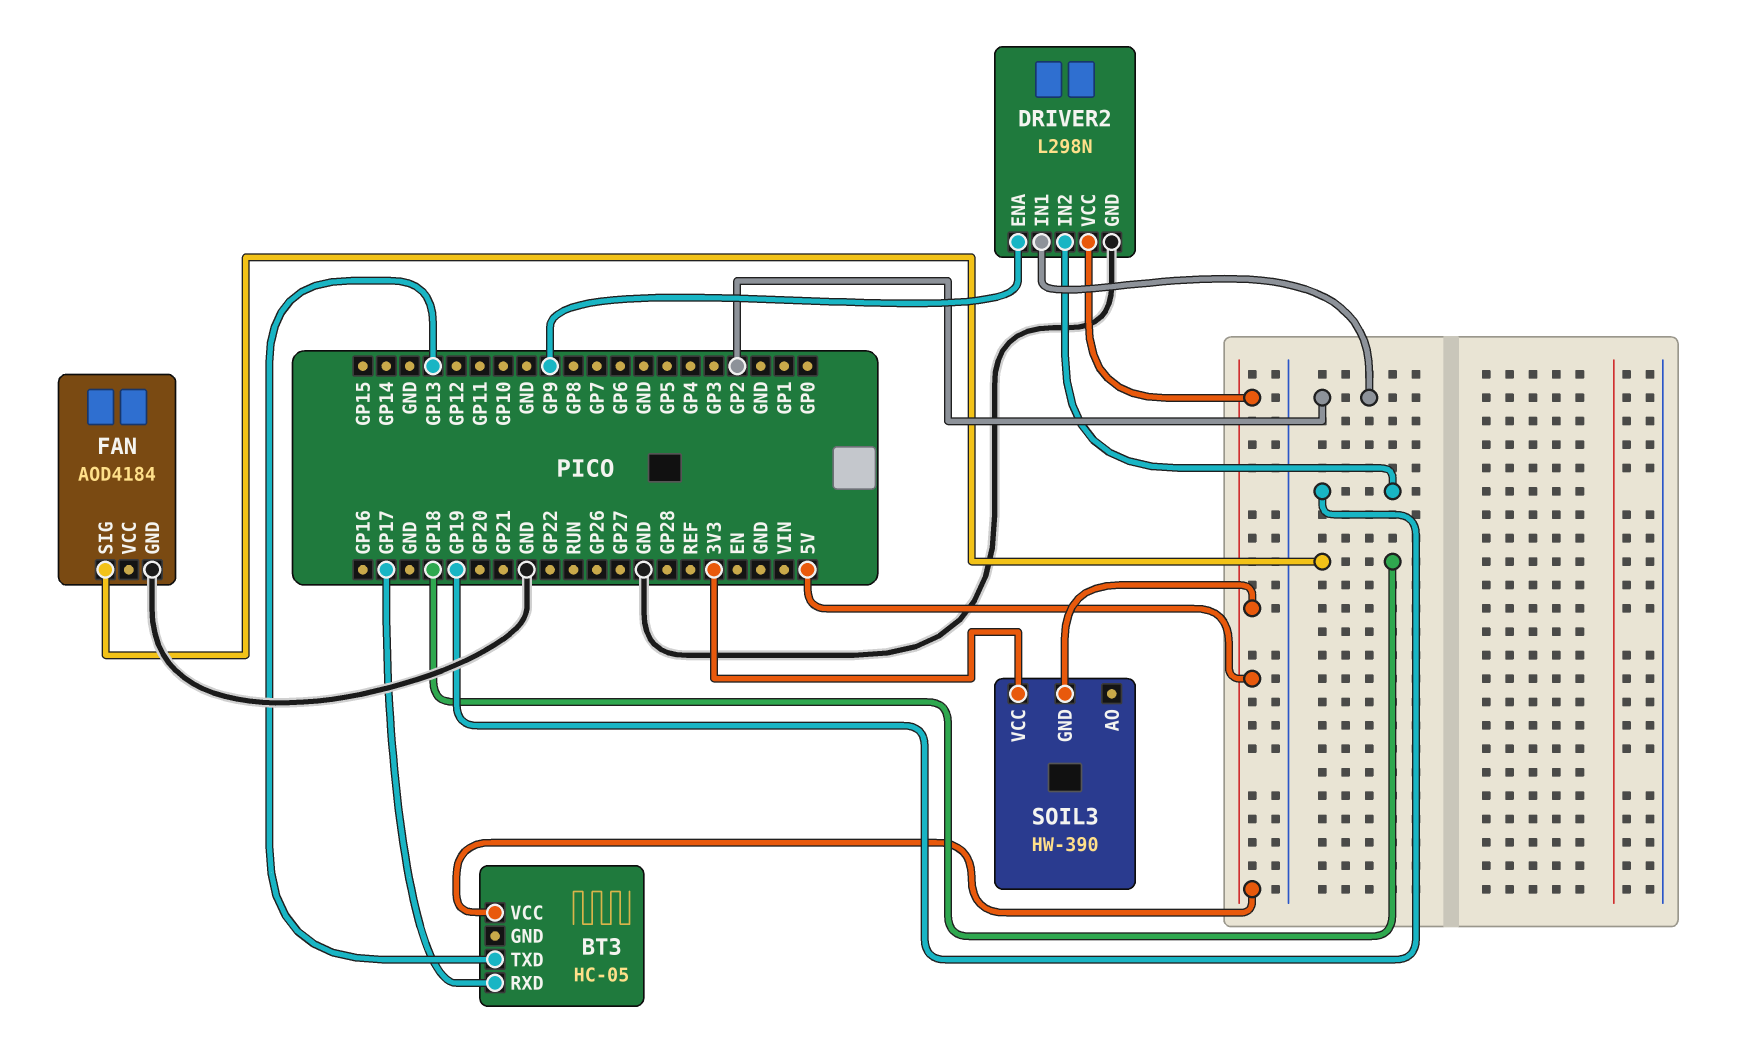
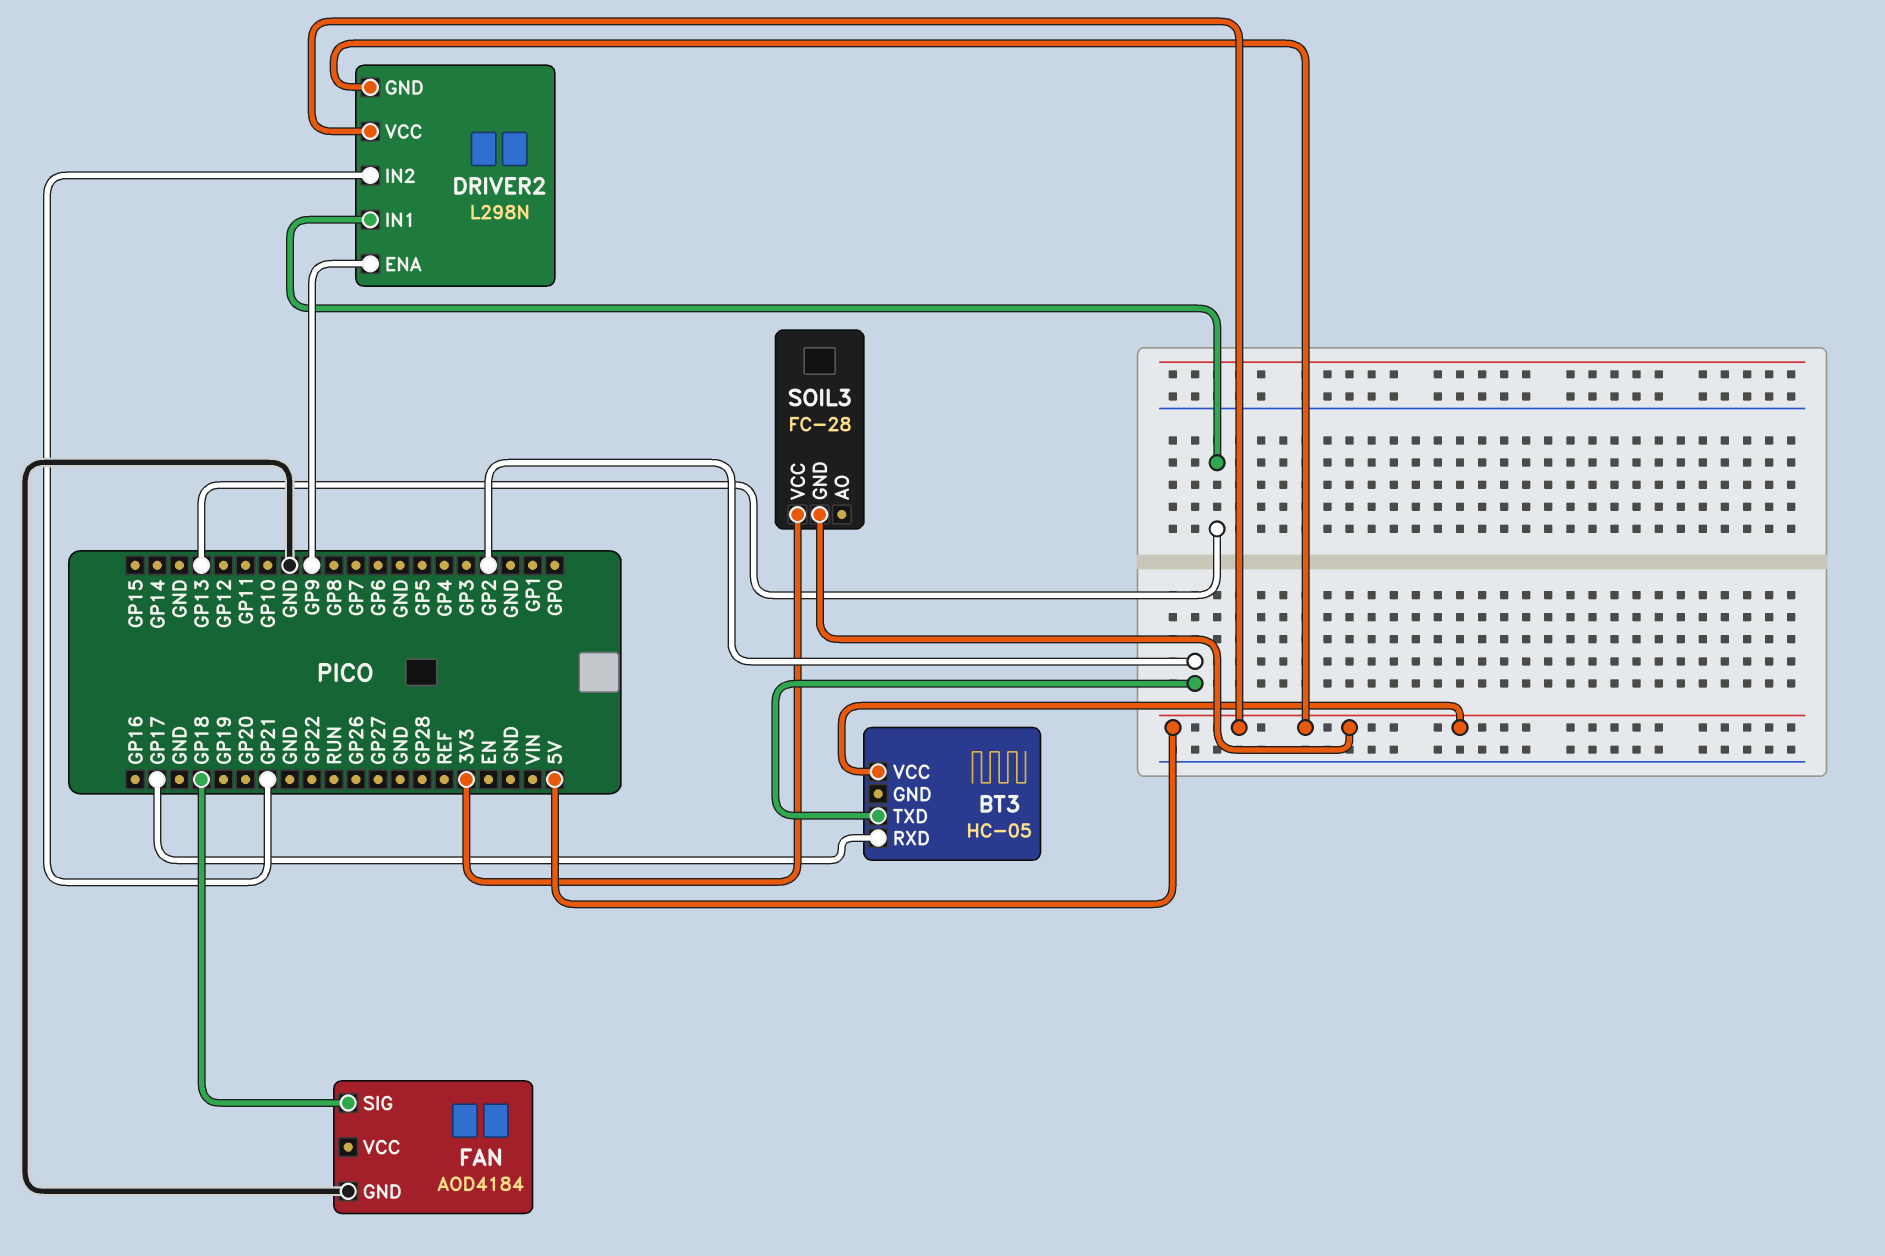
BT3 pin TXD: GP13 -> GP2
DRIVER2 pin GND: GND -> 5V
DRIVER2 pin IN1: GP2 -> GP13
DRIVER2 pin IN2: GP19 -> GP21
SOIL3: HW-390 -> FC-28

